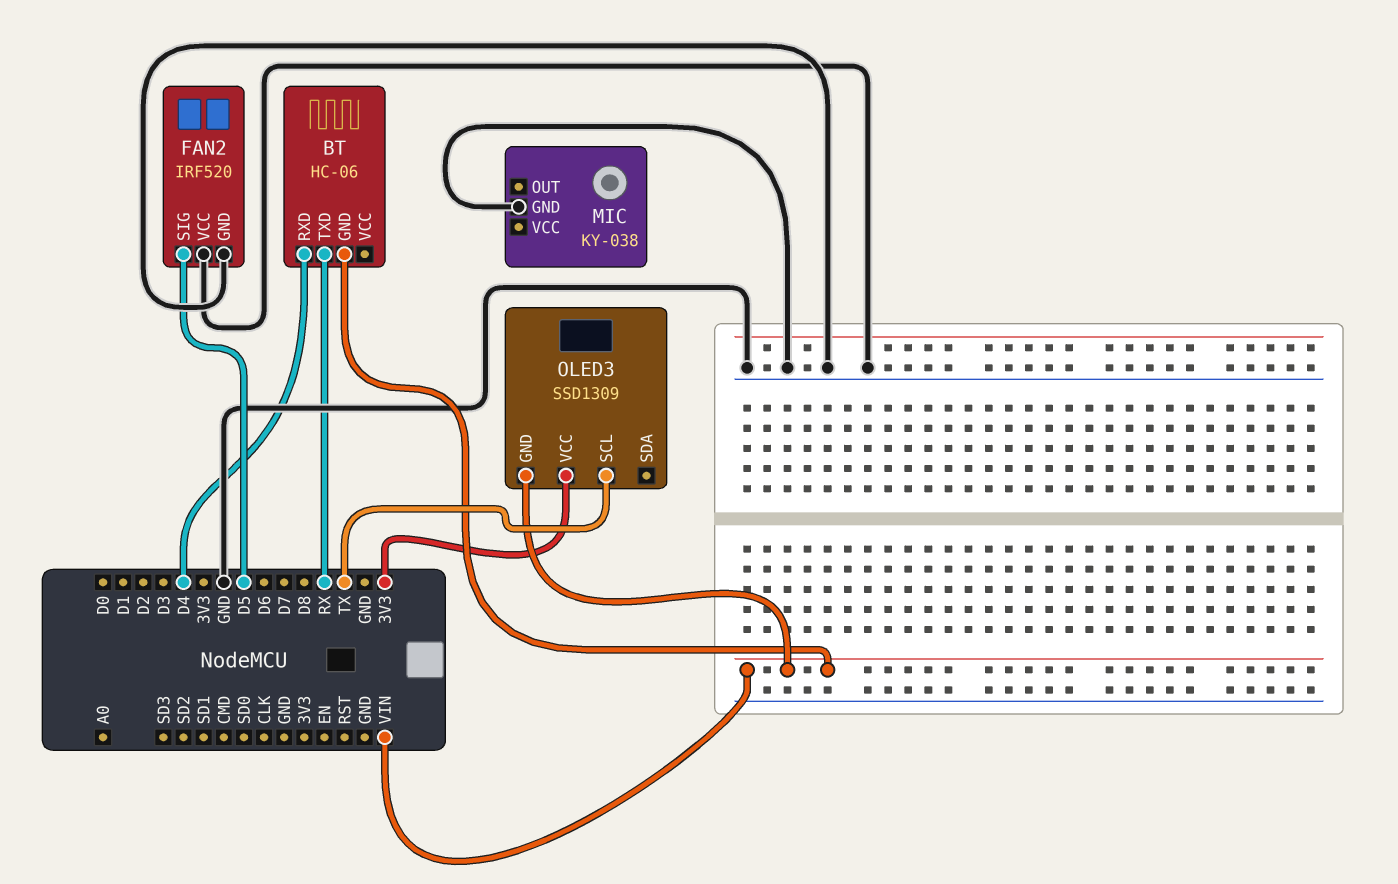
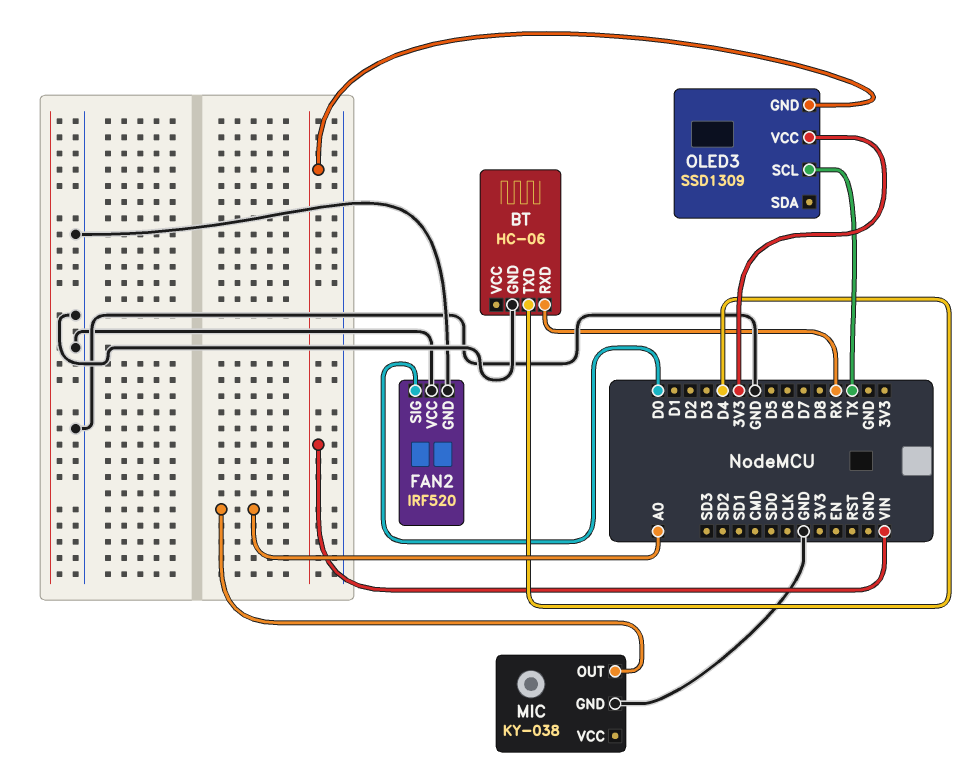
BT pin GND: VIN -> GND
BT pin RXD: D4 -> RX
BT pin TXD: RX -> D4
FAN2 pin SIG: D5 -> D0
MIC pin OUT: none -> A0

